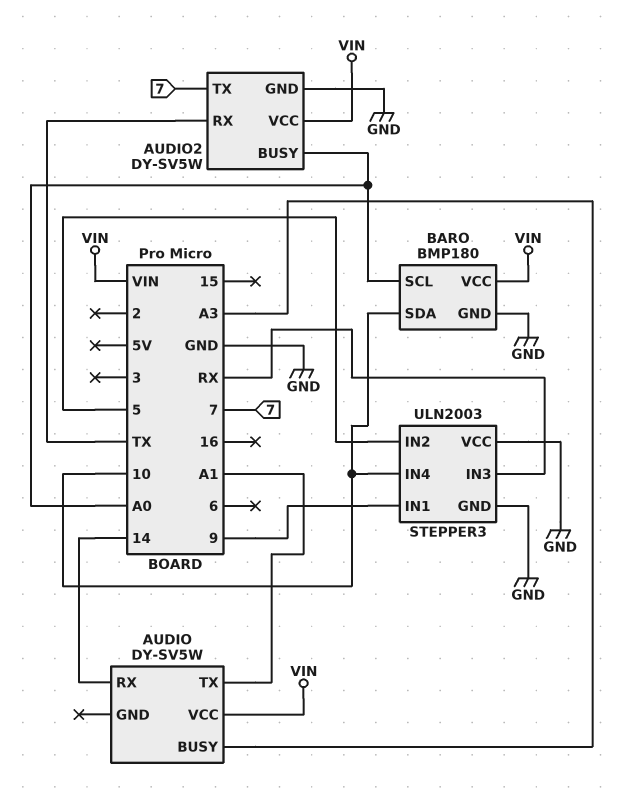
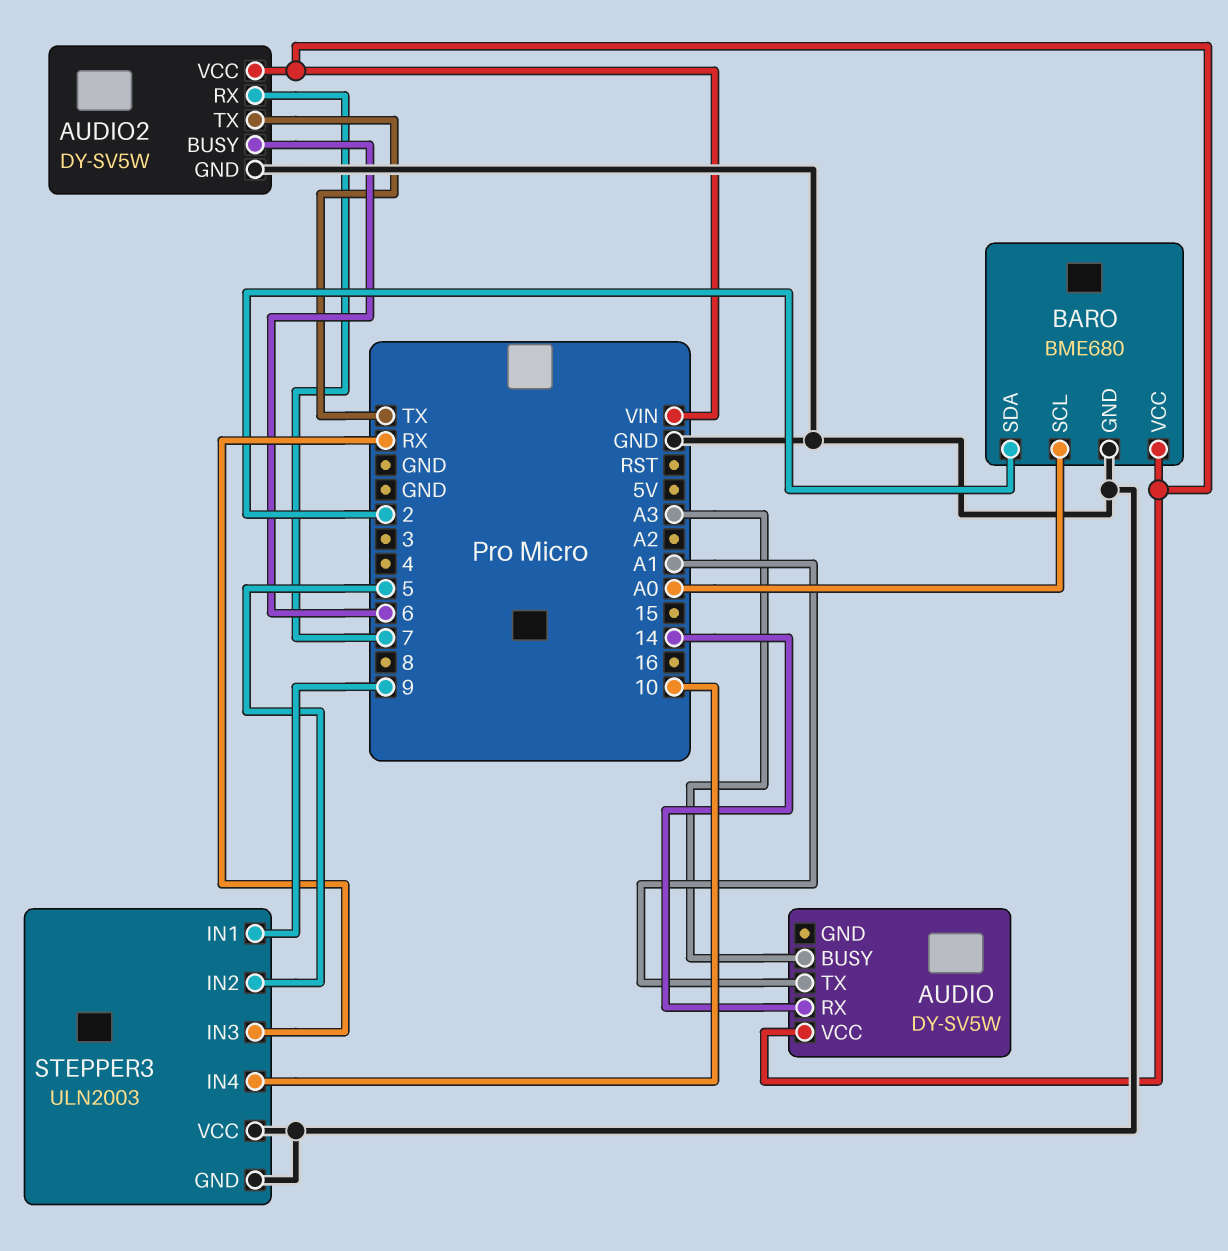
AUDIO2 pin BUSY: A0 -> 6
AUDIO2 pin RX: TX -> 7
AUDIO2 pin TX: 7 -> TX
BARO: BMP180 -> BME680
BARO pin SDA: 10 -> 2

